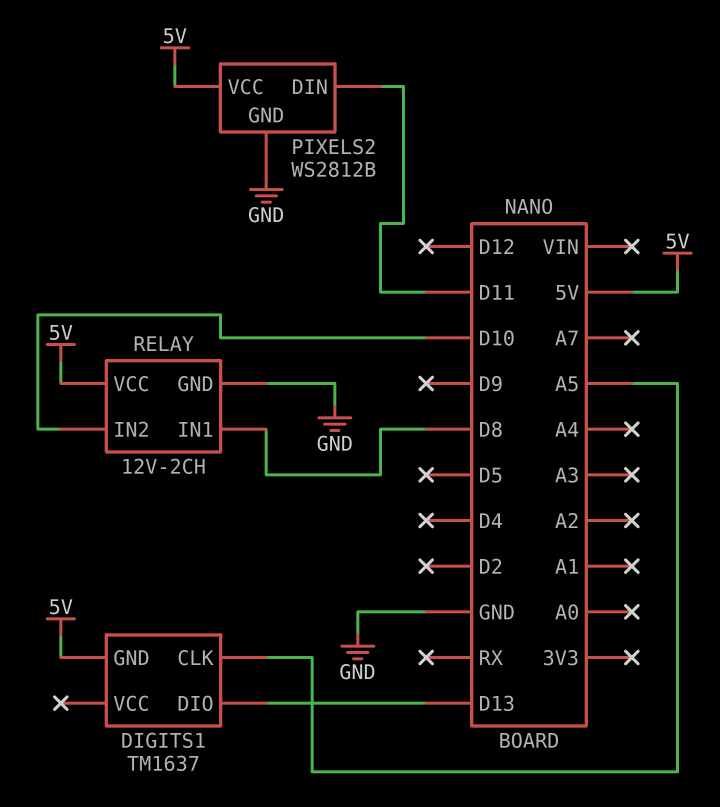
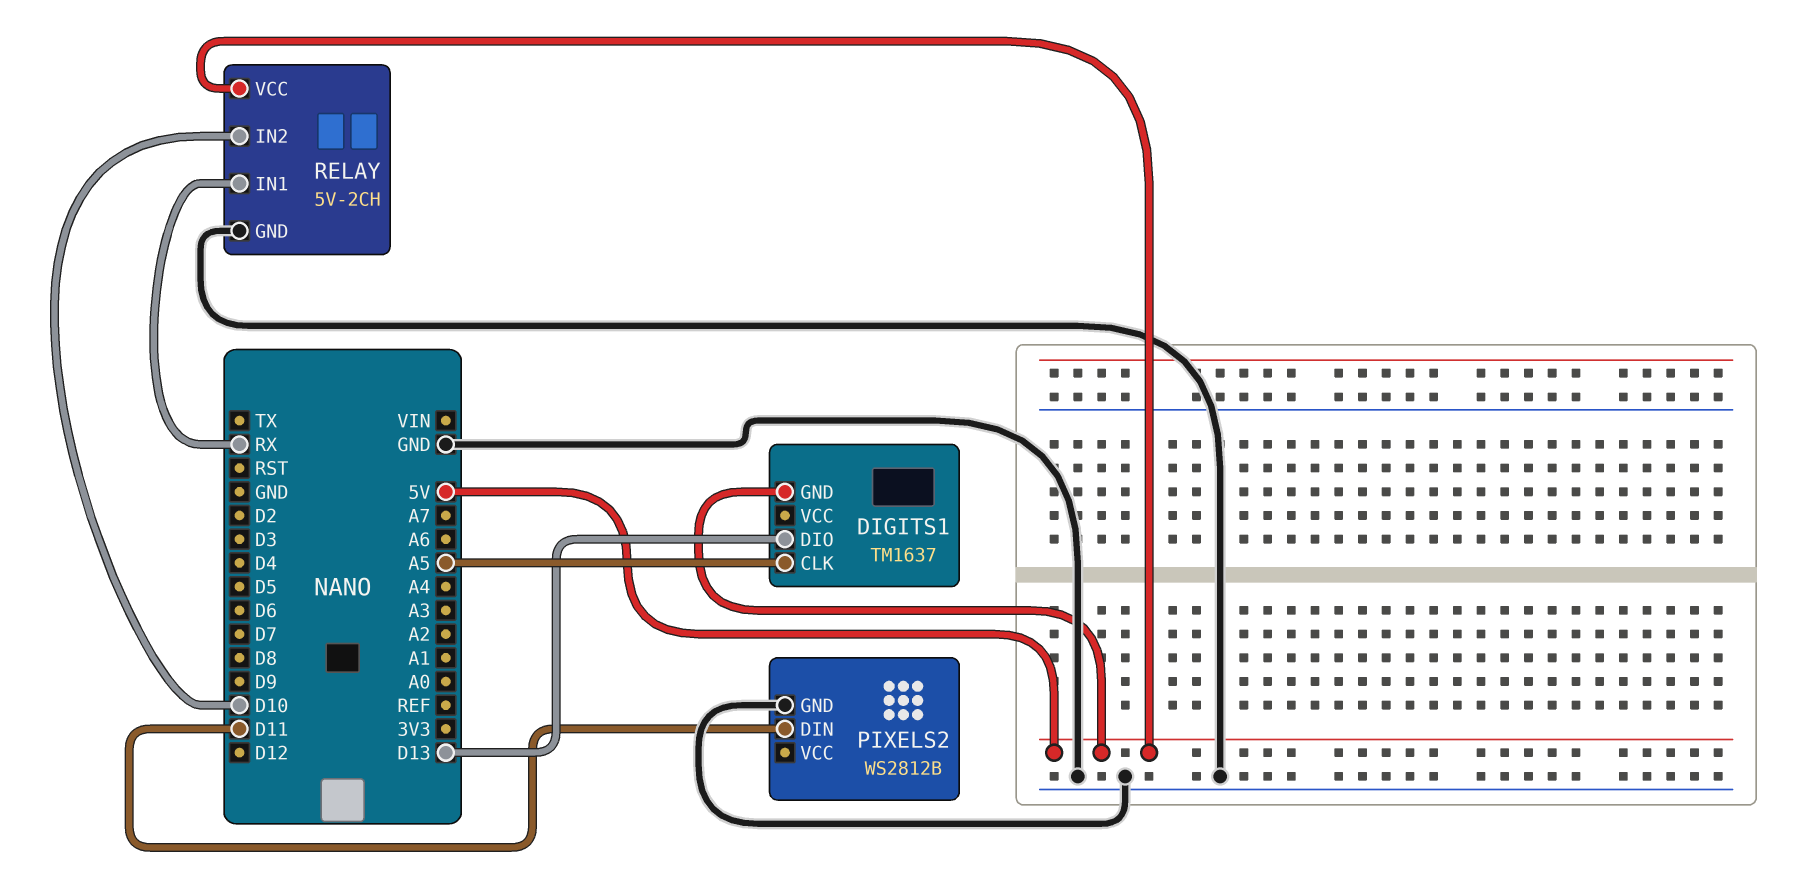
PIXELS2 pin VCC: 5V -> none
RELAY: 12V-2CH -> 5V-2CH
RELAY pin IN1: D8 -> RX

